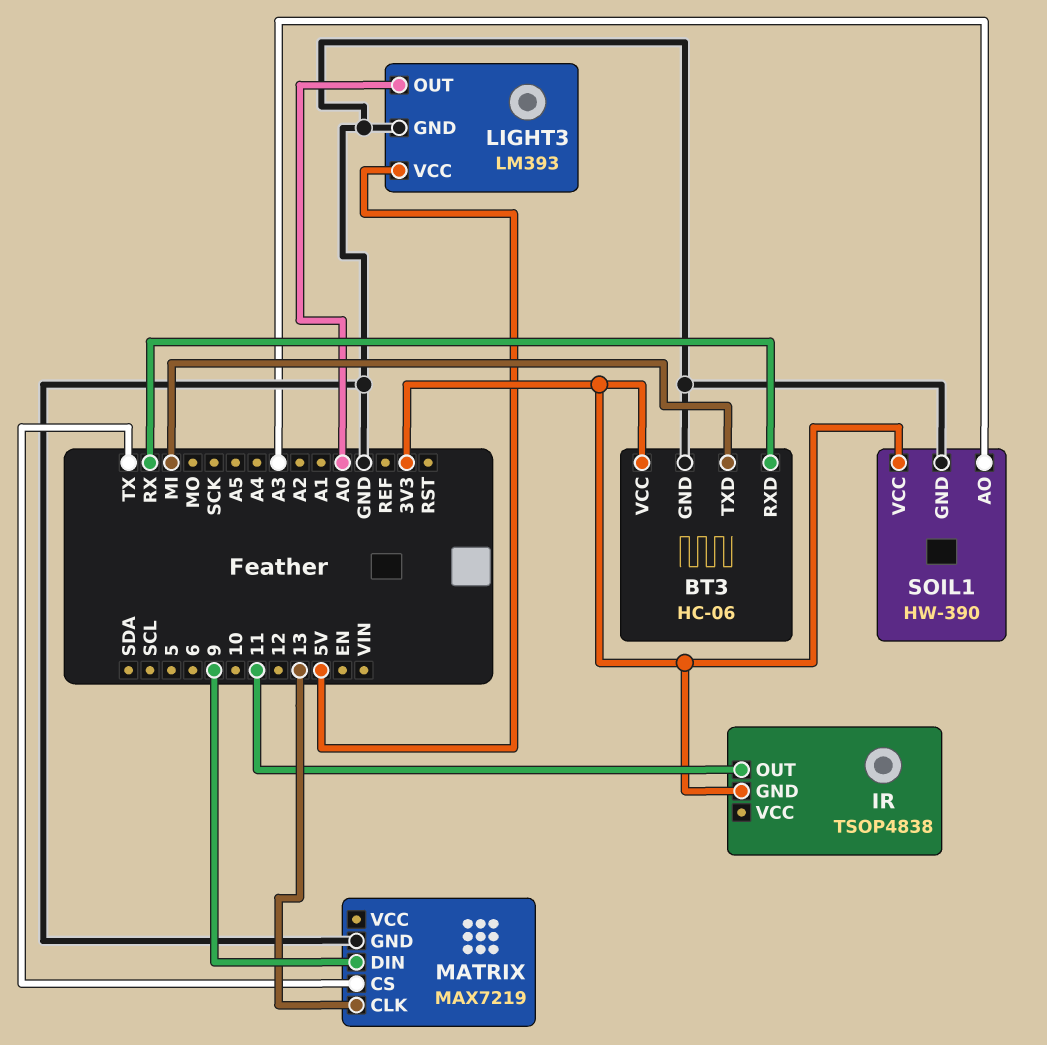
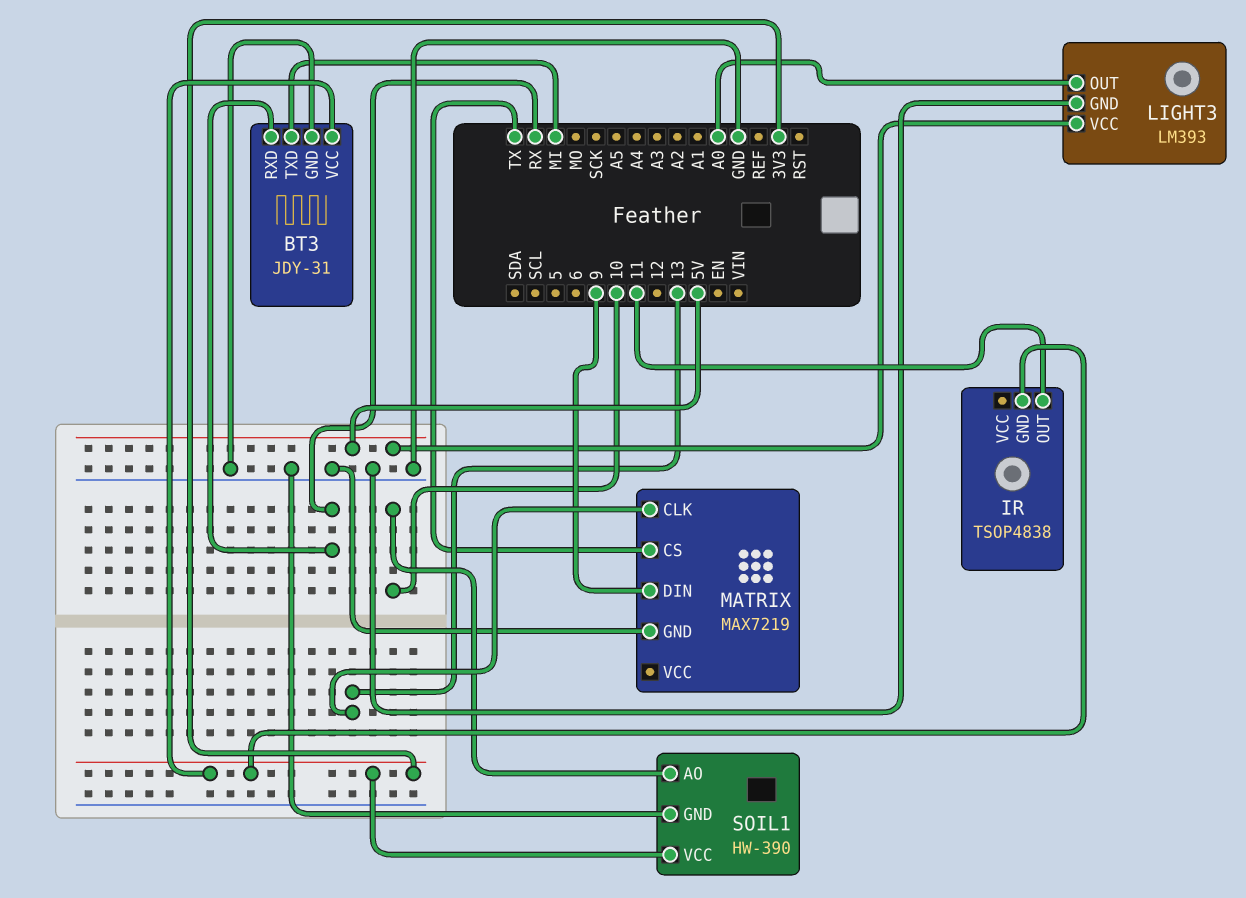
BT3: HC-06 -> JDY-31
SOIL1 pin AO: A3 -> 10

